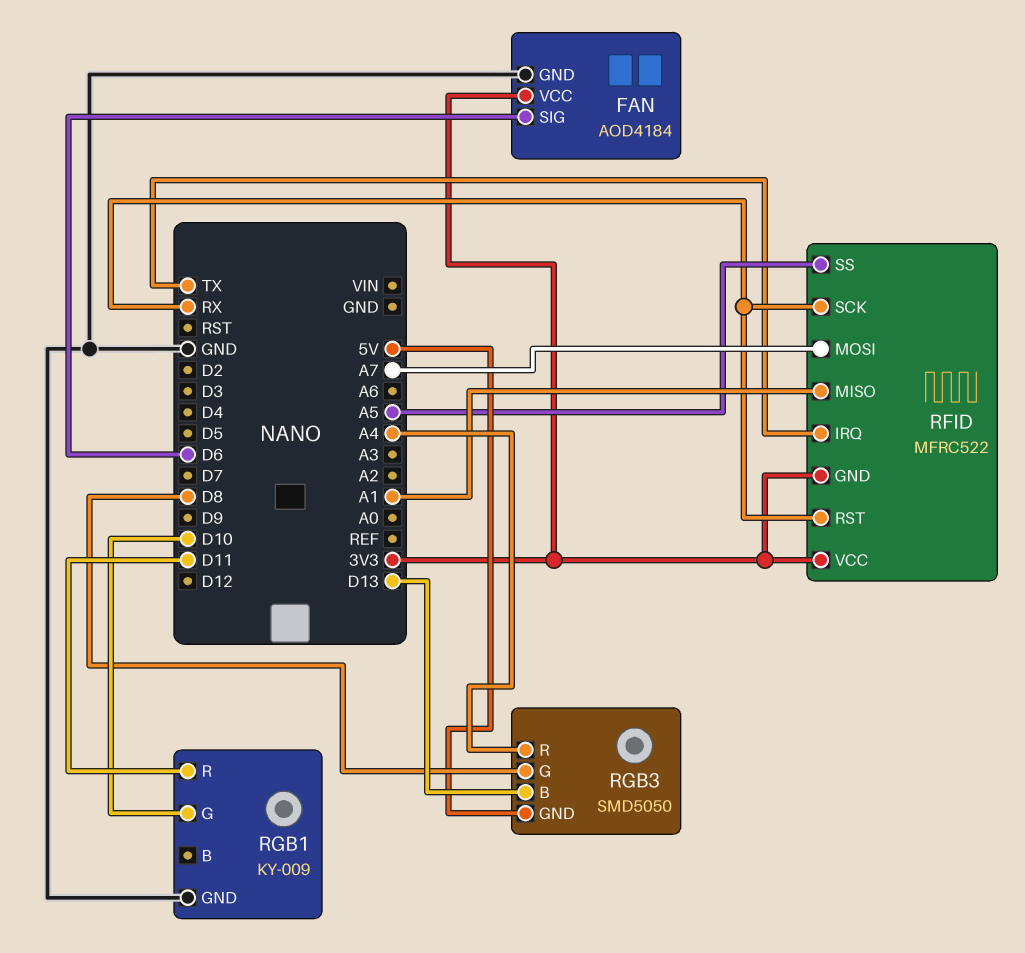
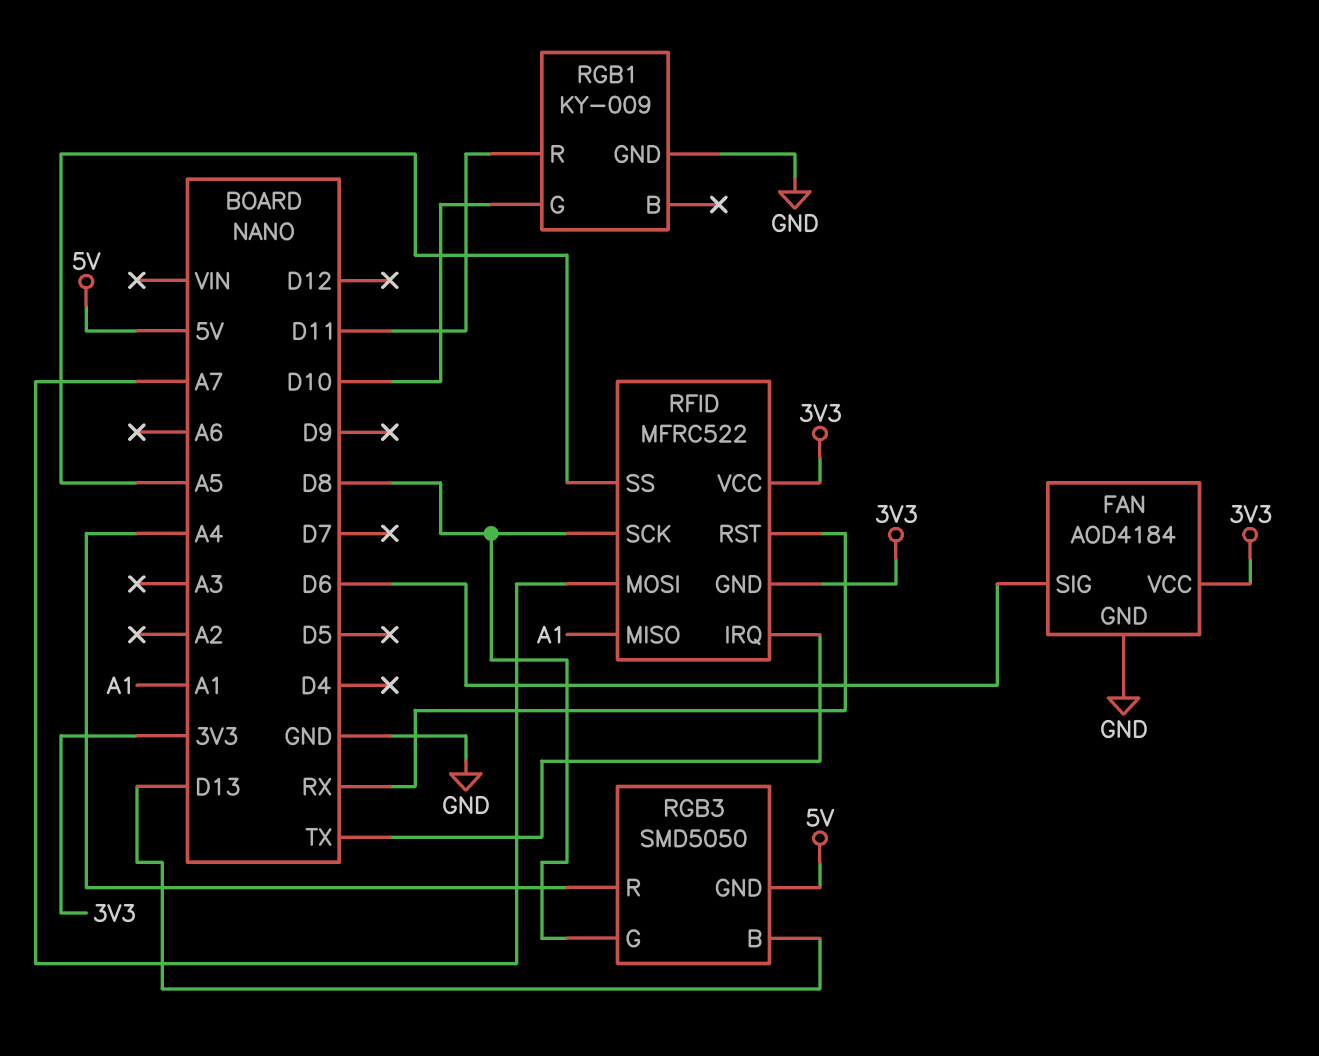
RFID pin SCK: RX -> D8

